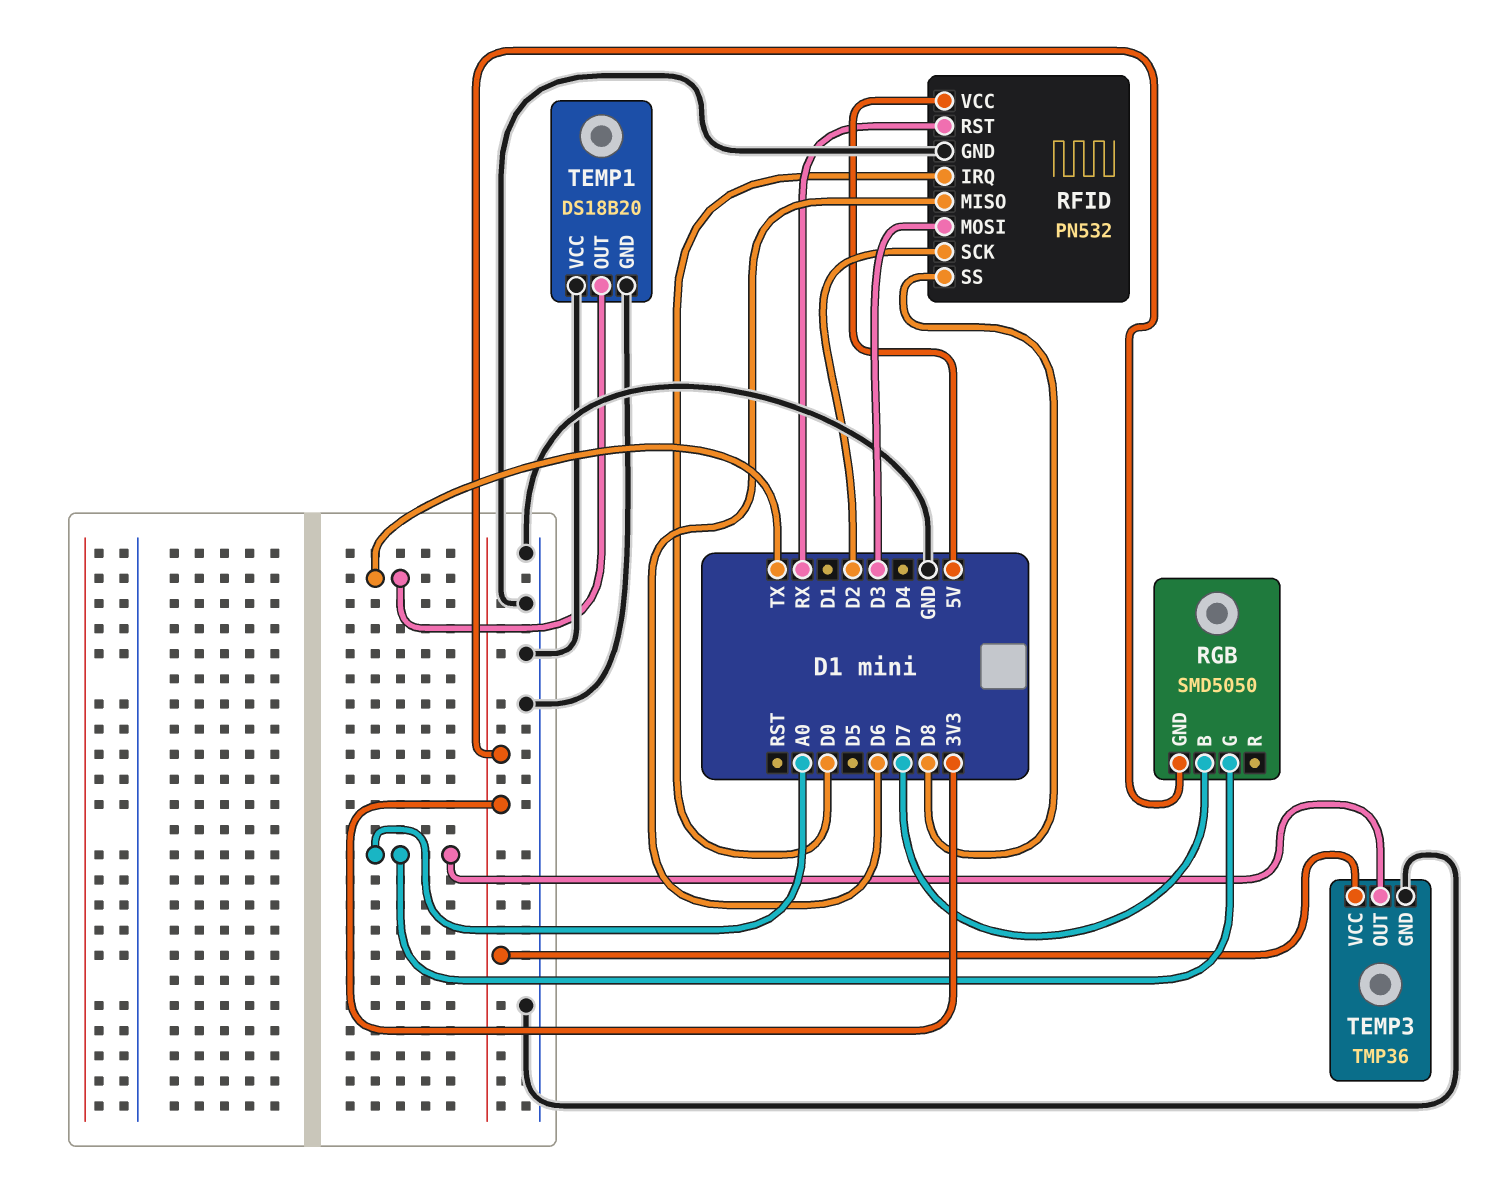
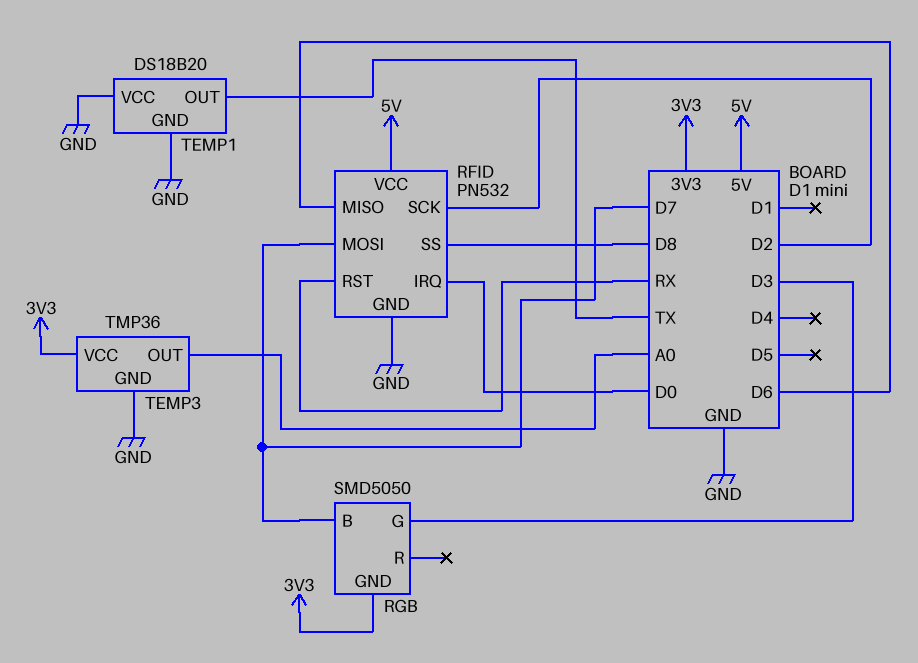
RFID pin MOSI: D3 -> D7
RGB pin G: A0 -> D3

